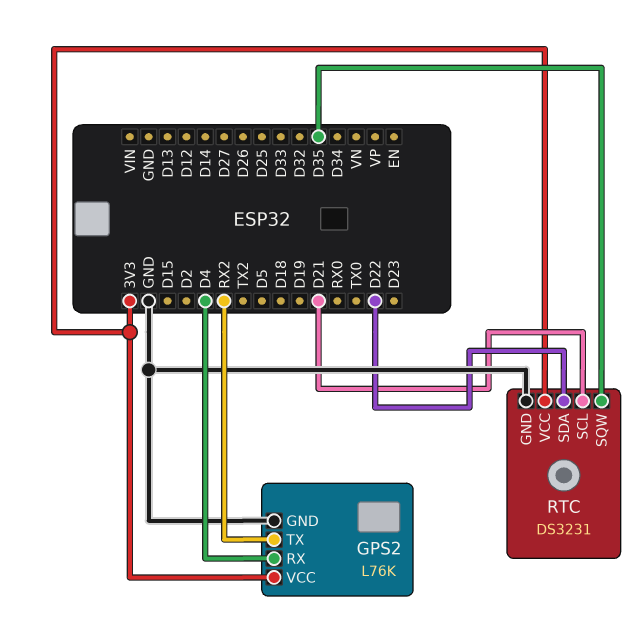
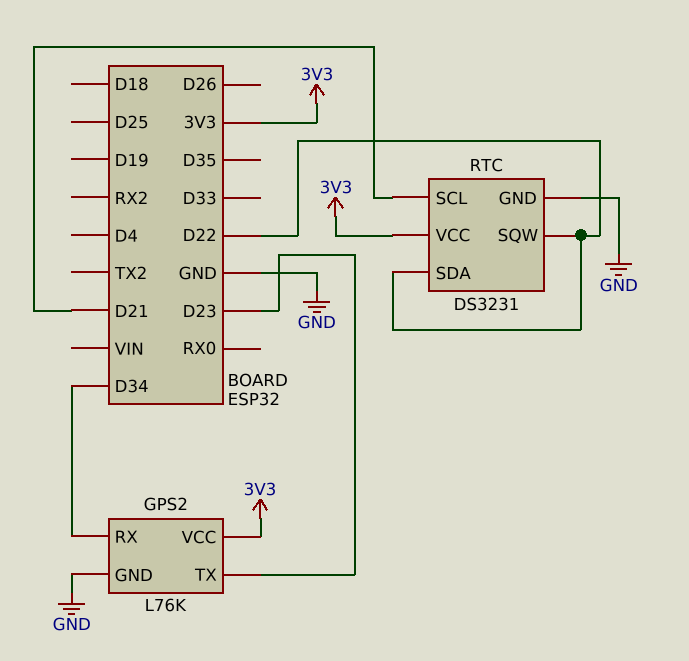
GPS2 pin RX: D4 -> D34
GPS2 pin TX: RX2 -> D23
RTC pin SQW: D35 -> D22

